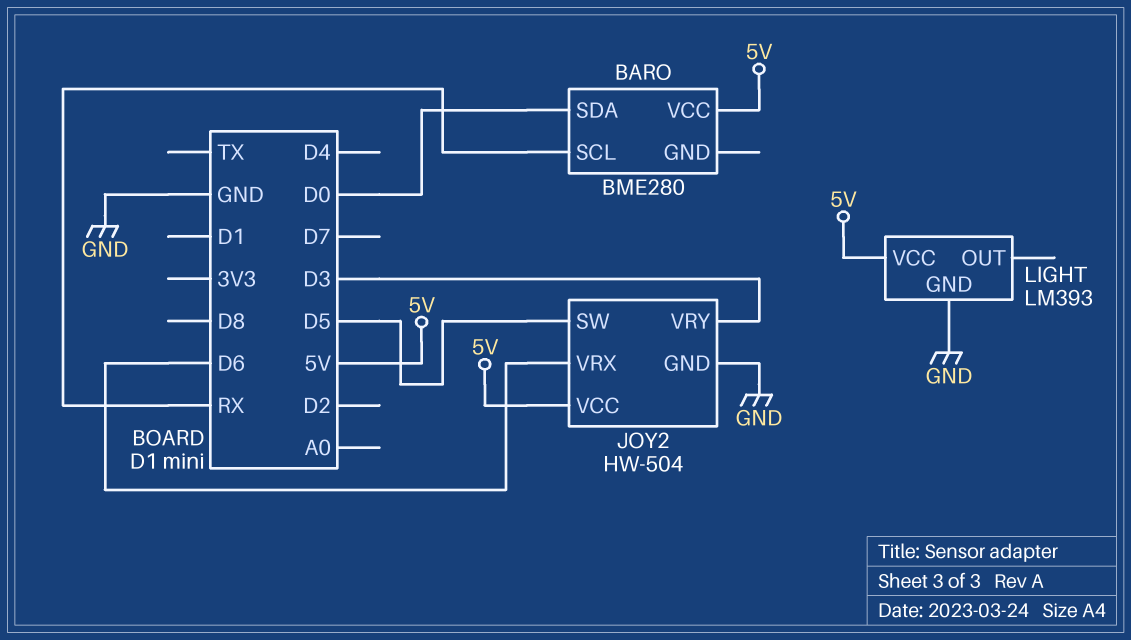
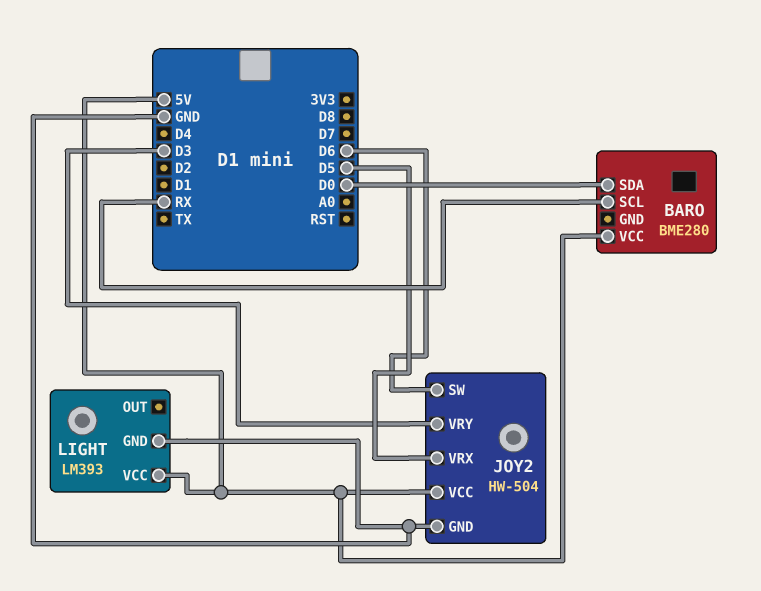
JOY2 pin SW: D5 -> D6
JOY2 pin VRX: D6 -> D5

